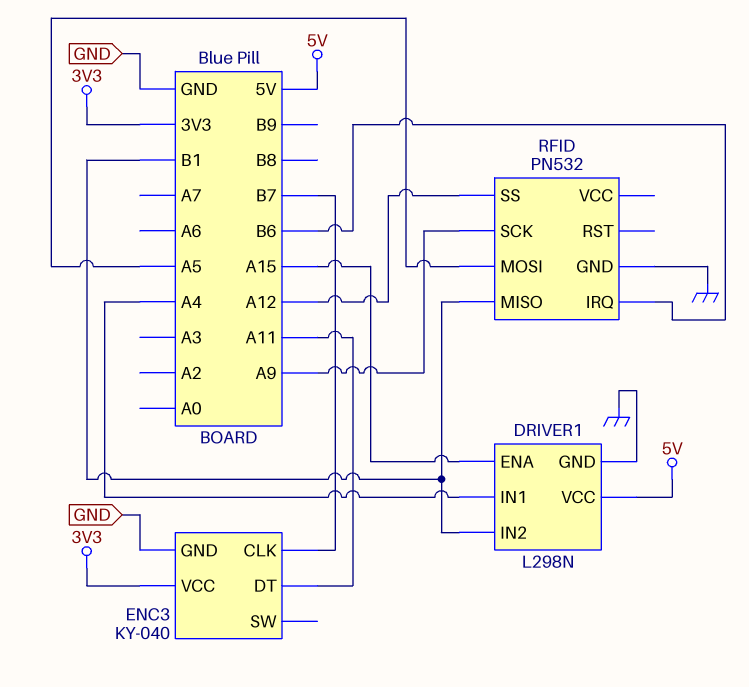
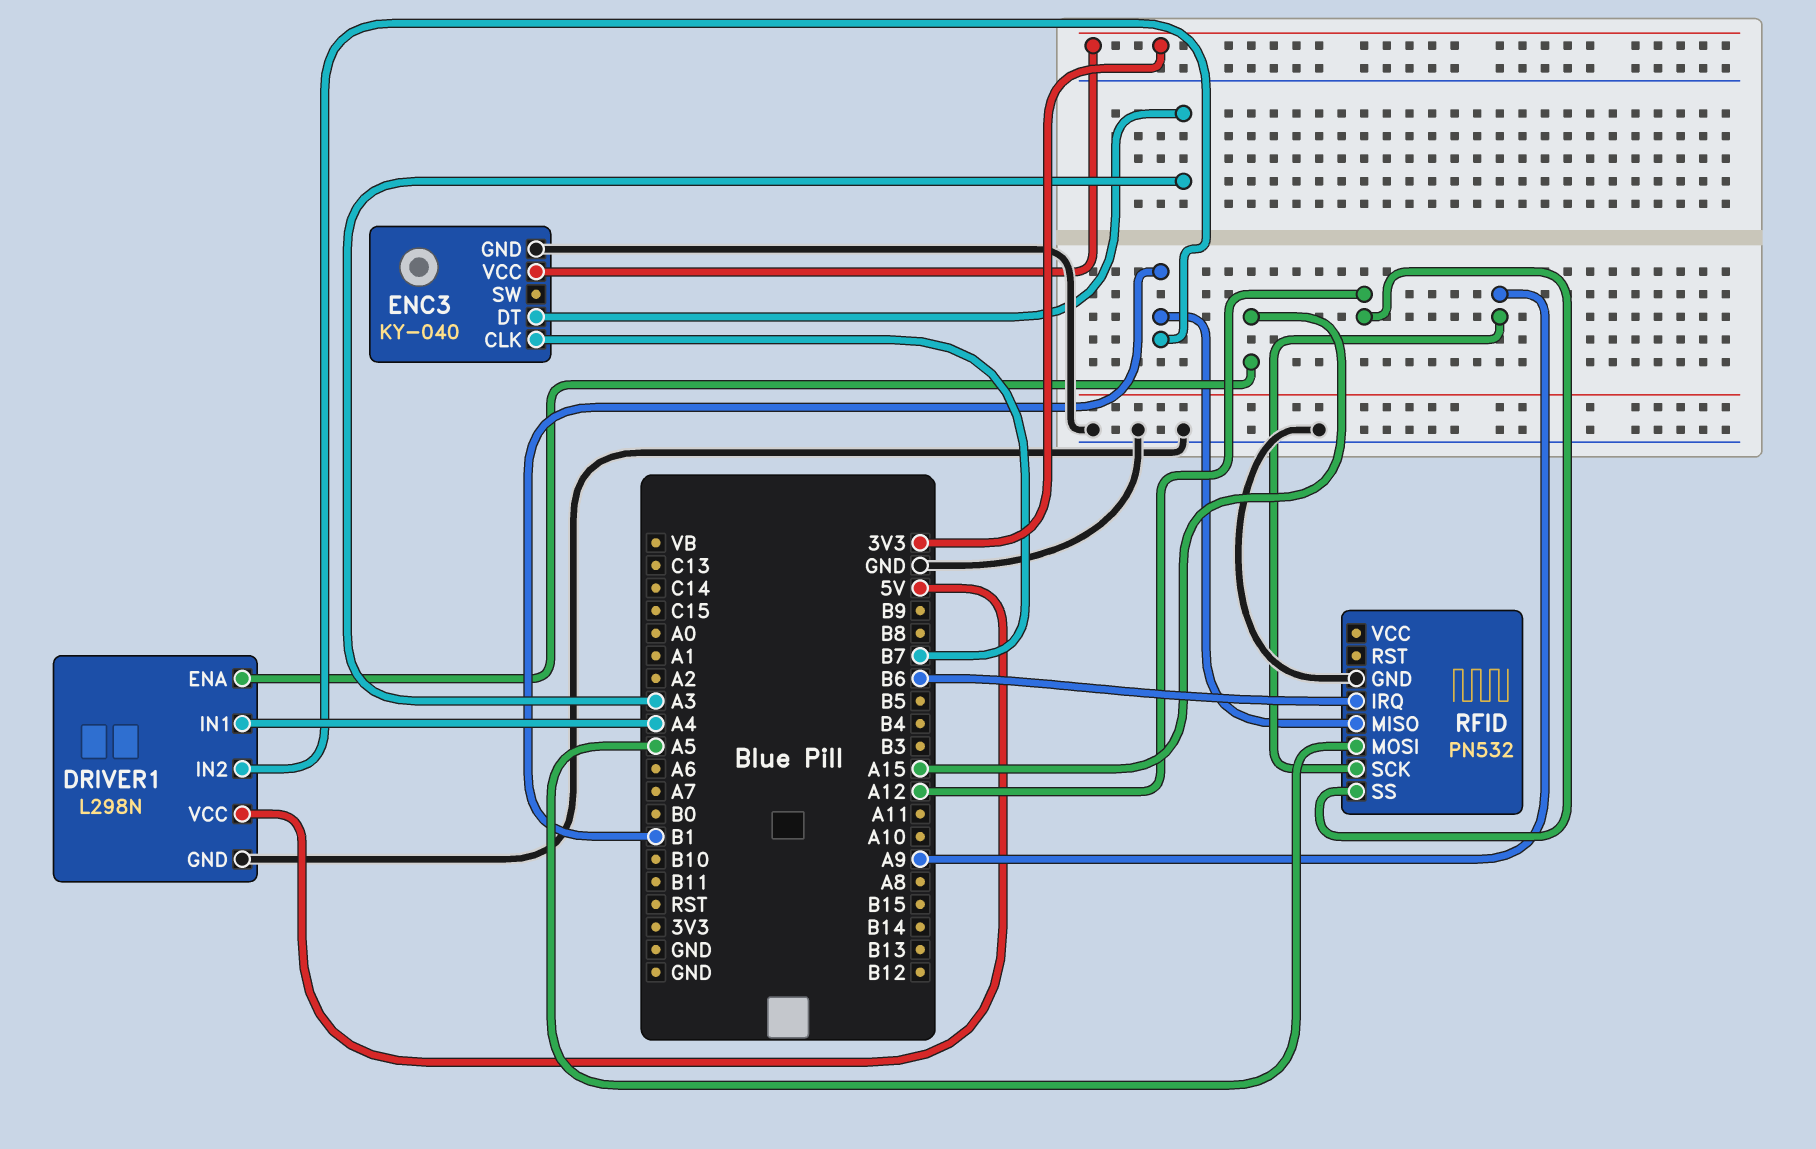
ENC3 pin DT: A11 -> A3

